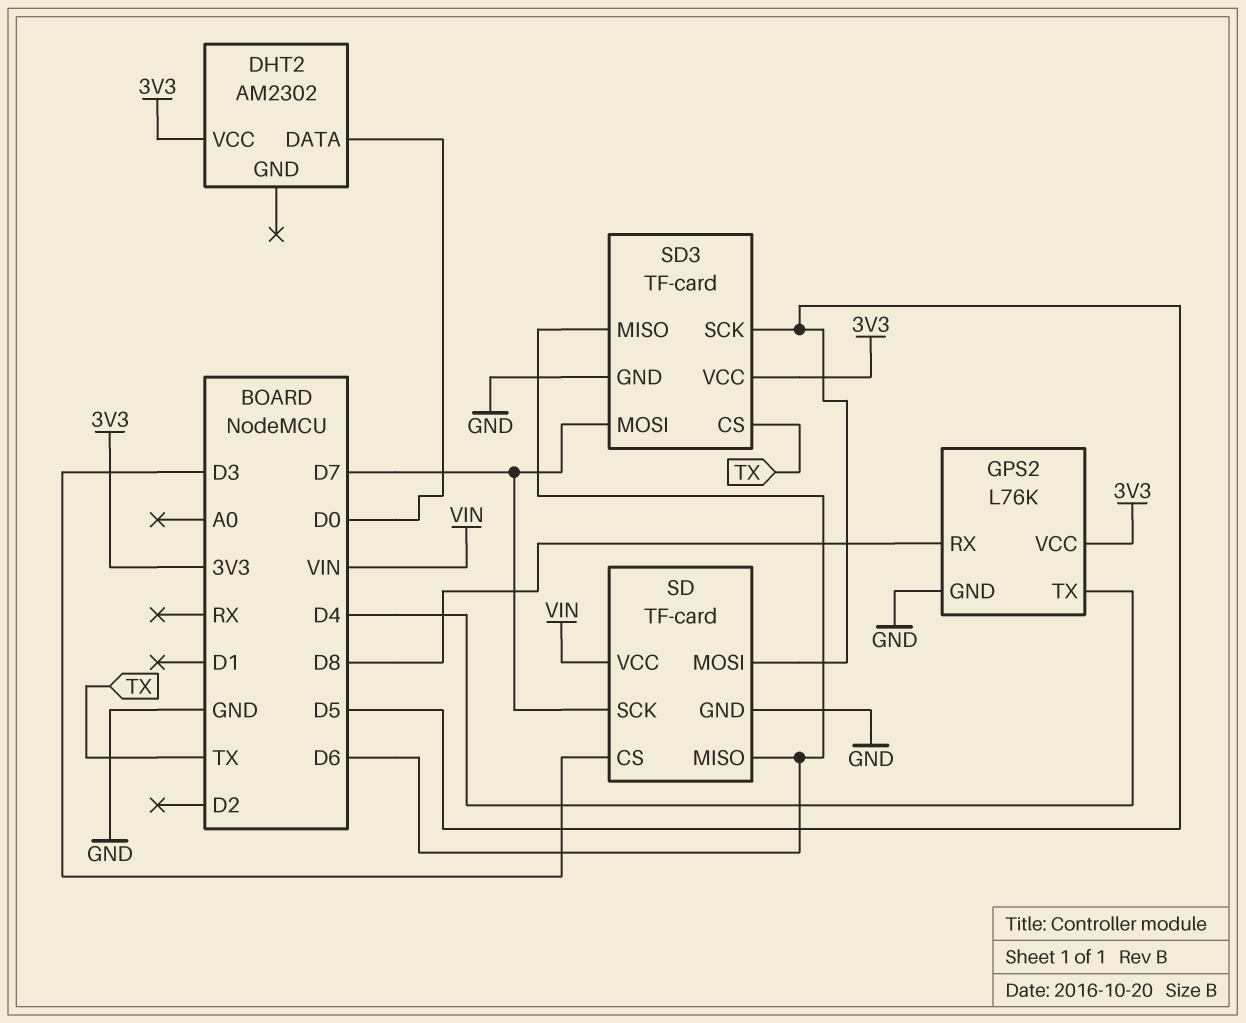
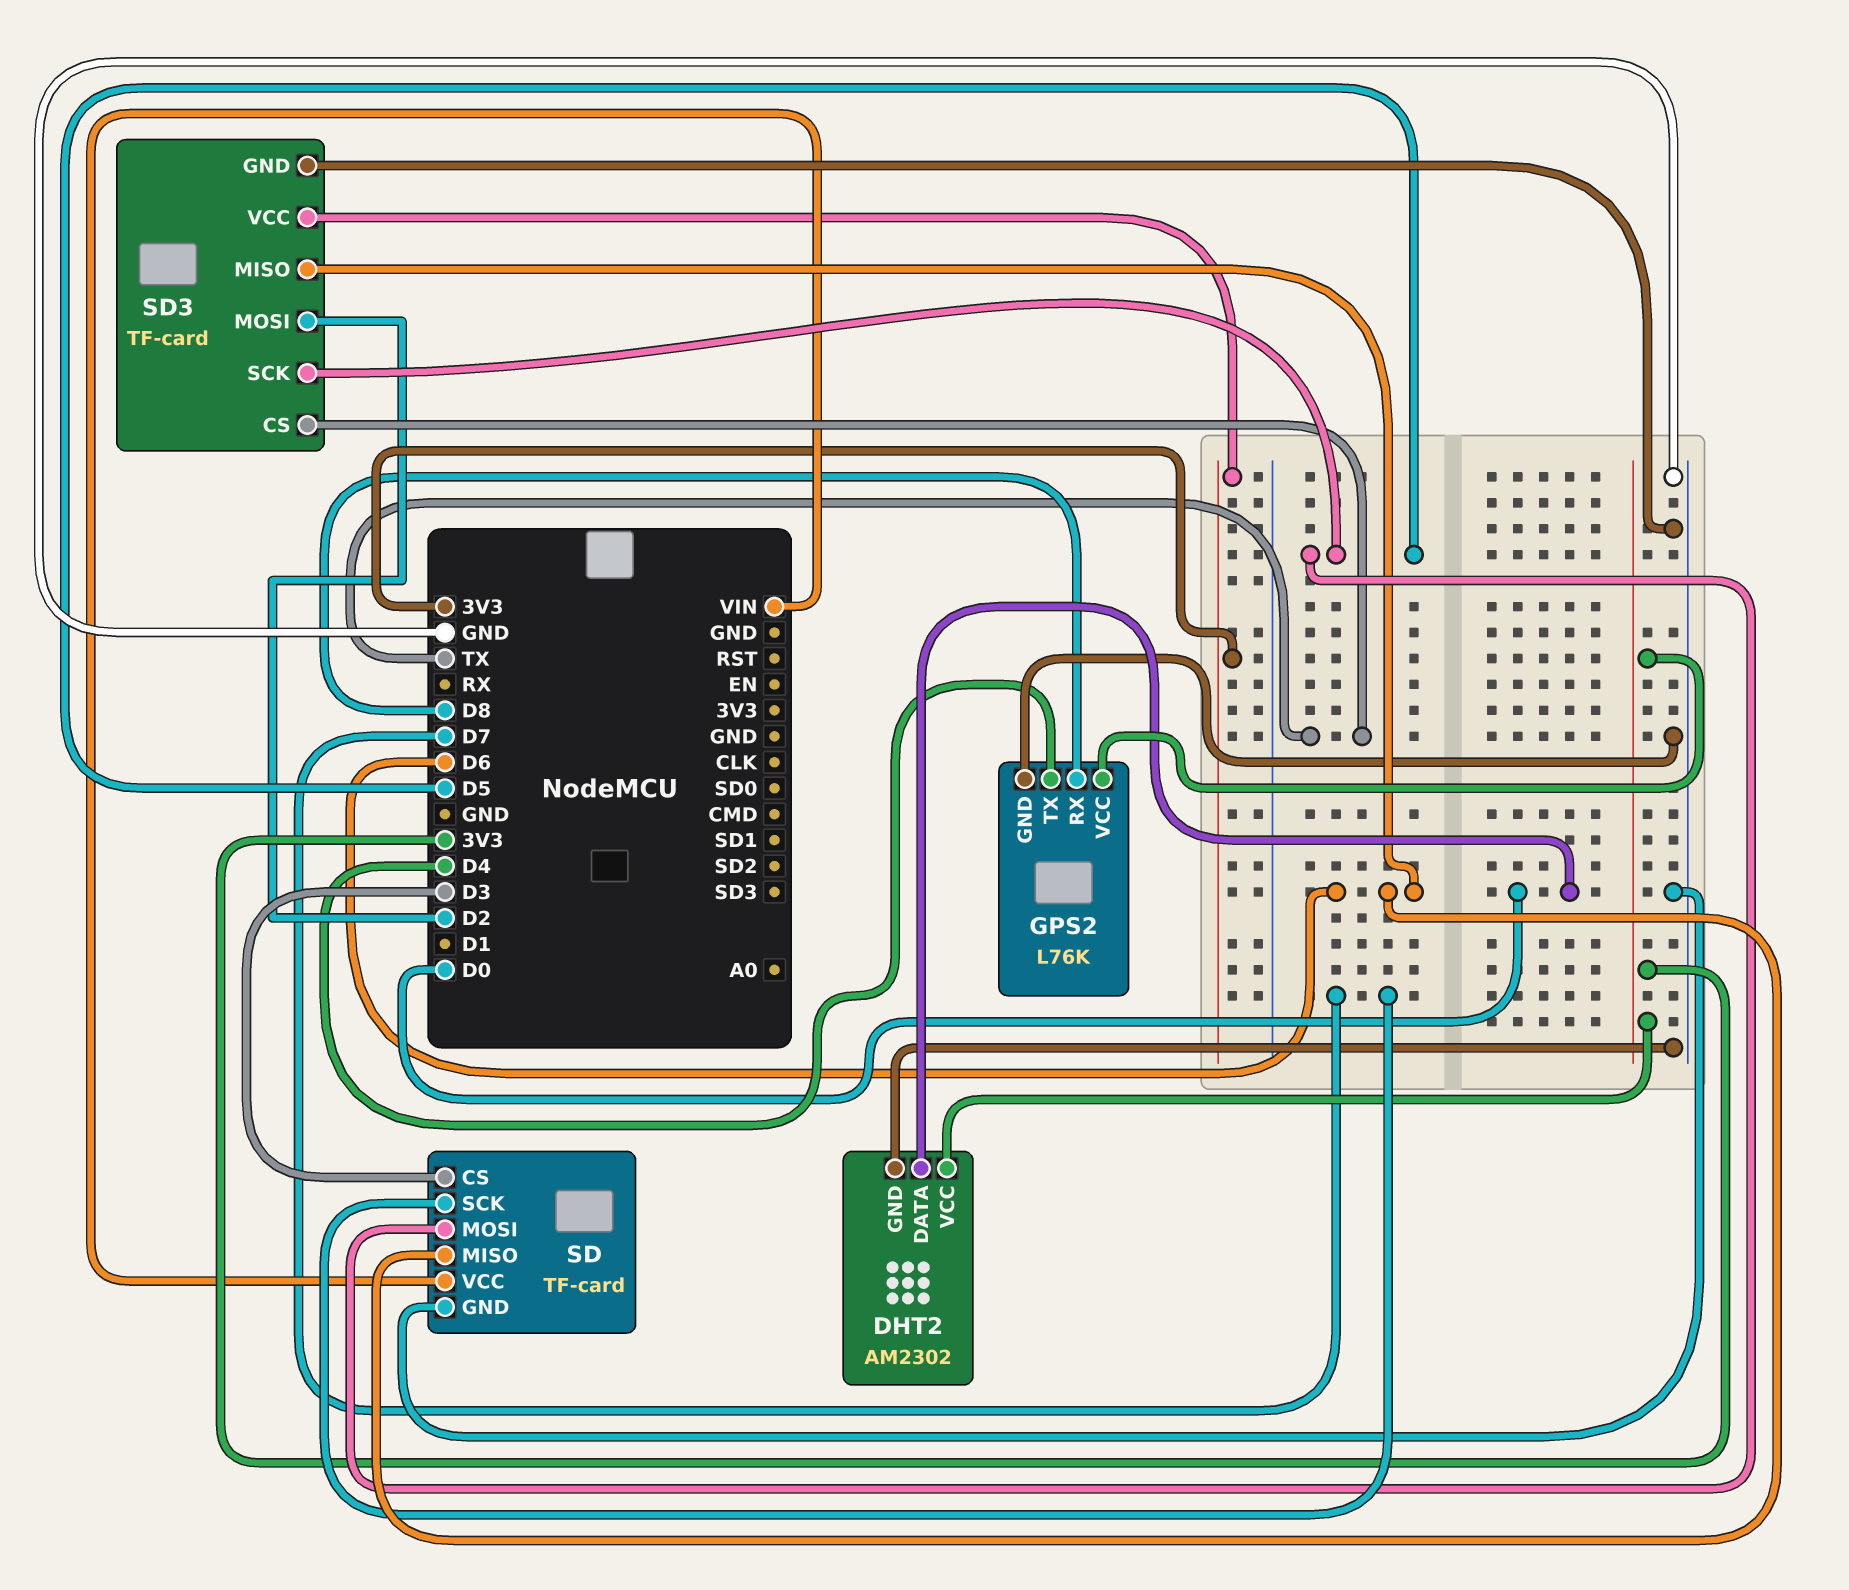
DHT2 pin GND: none -> GND
SD3 pin MOSI: D7 -> D2

